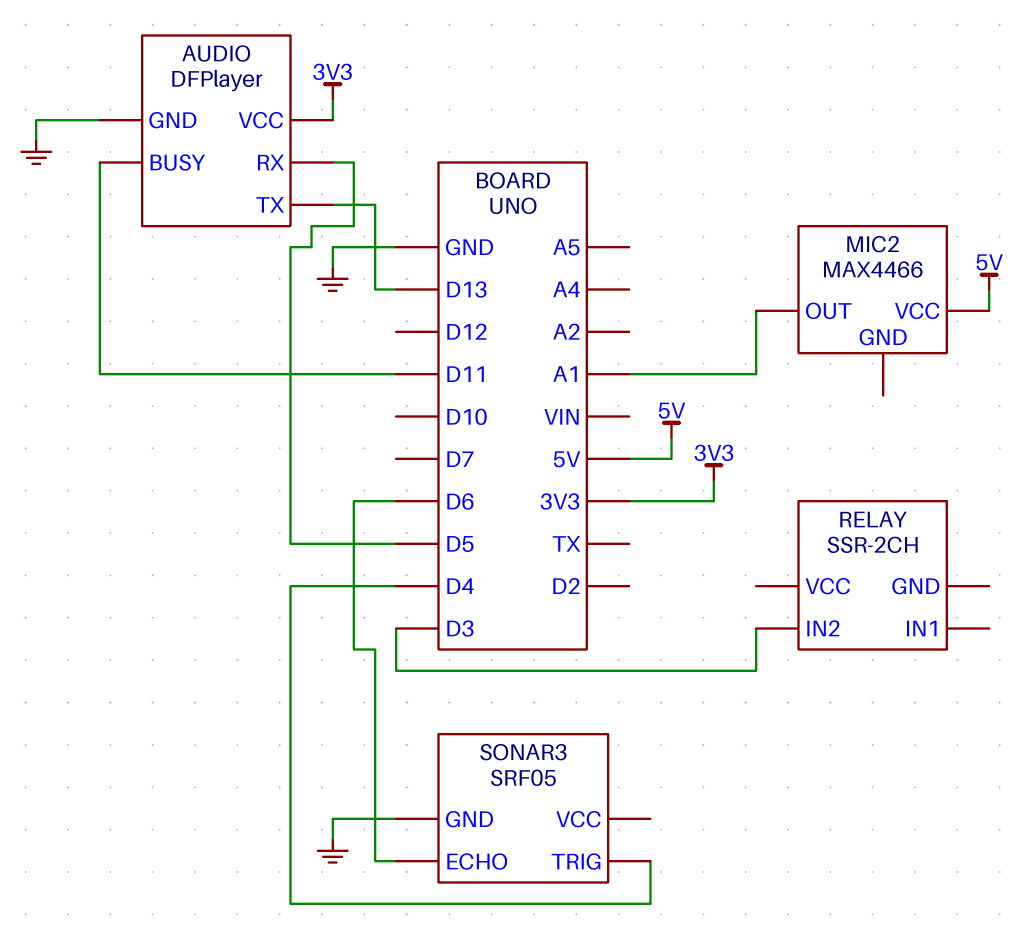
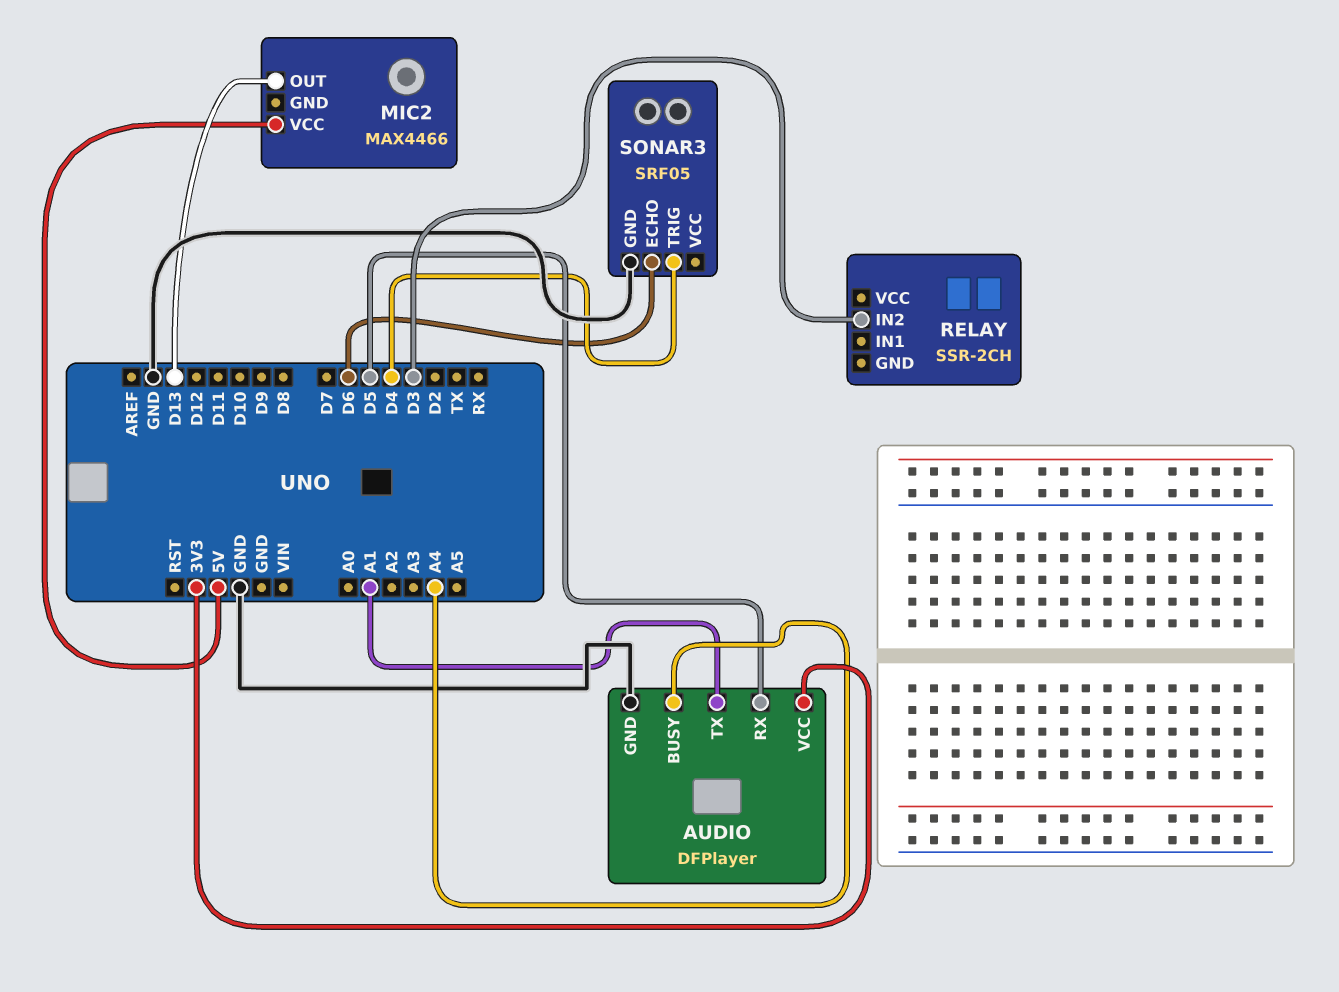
AUDIO pin BUSY: D11 -> A4
AUDIO pin TX: D13 -> A1
MIC2 pin OUT: A1 -> D13

